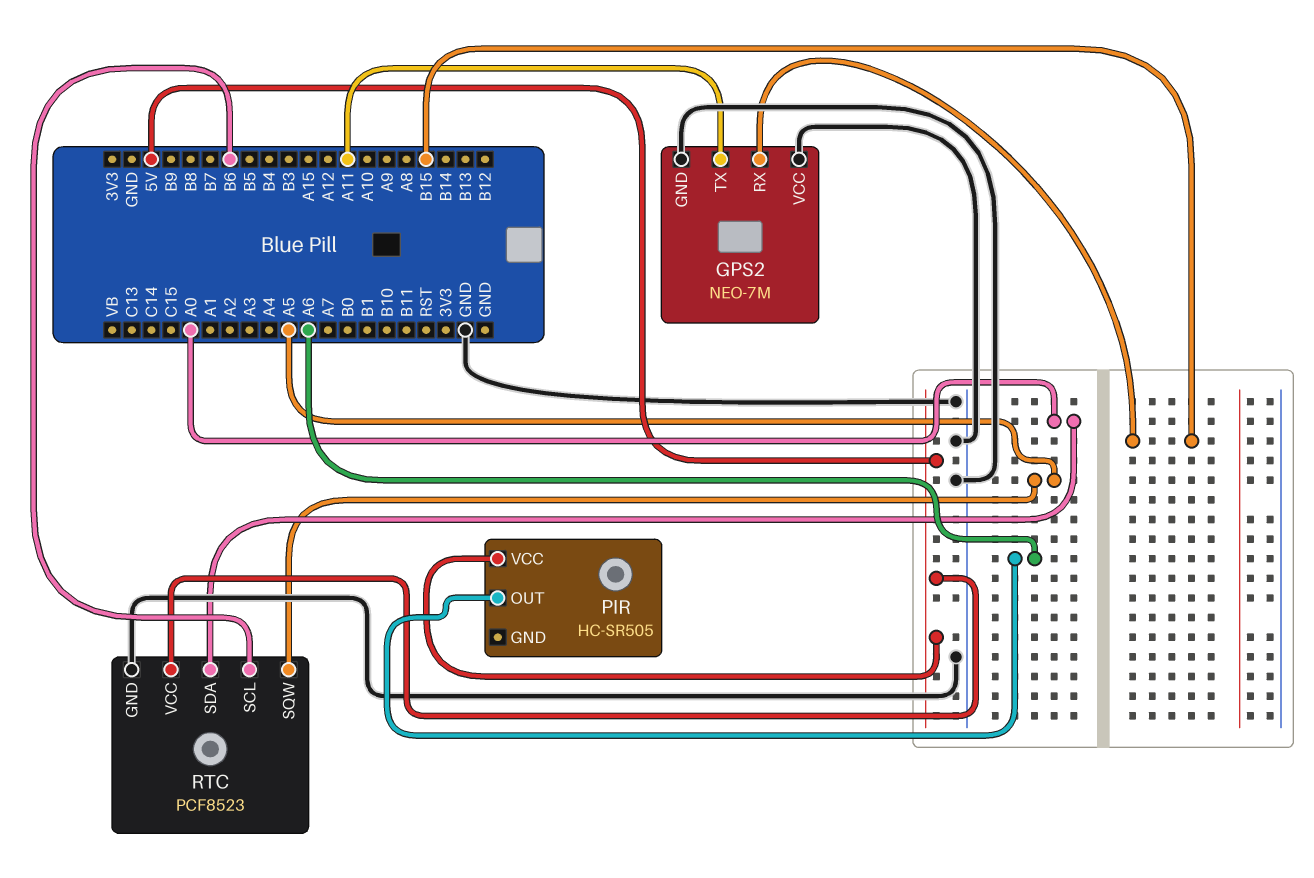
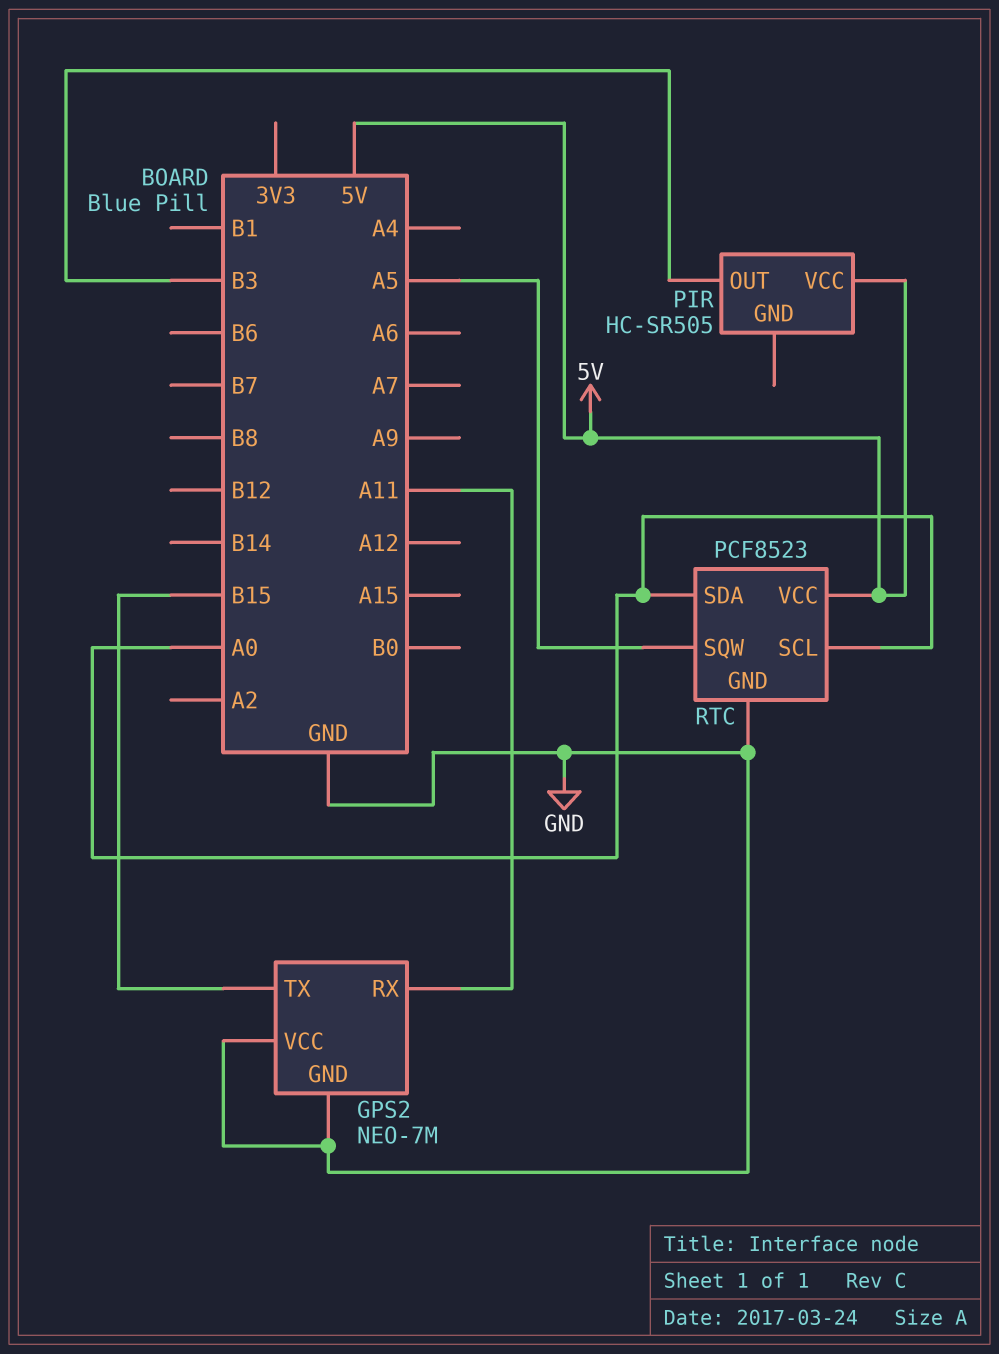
GPS2 pin RX: B15 -> A11
GPS2 pin TX: A11 -> B15
PIR pin OUT: A6 -> B3
RTC pin SCL: B6 -> A0

